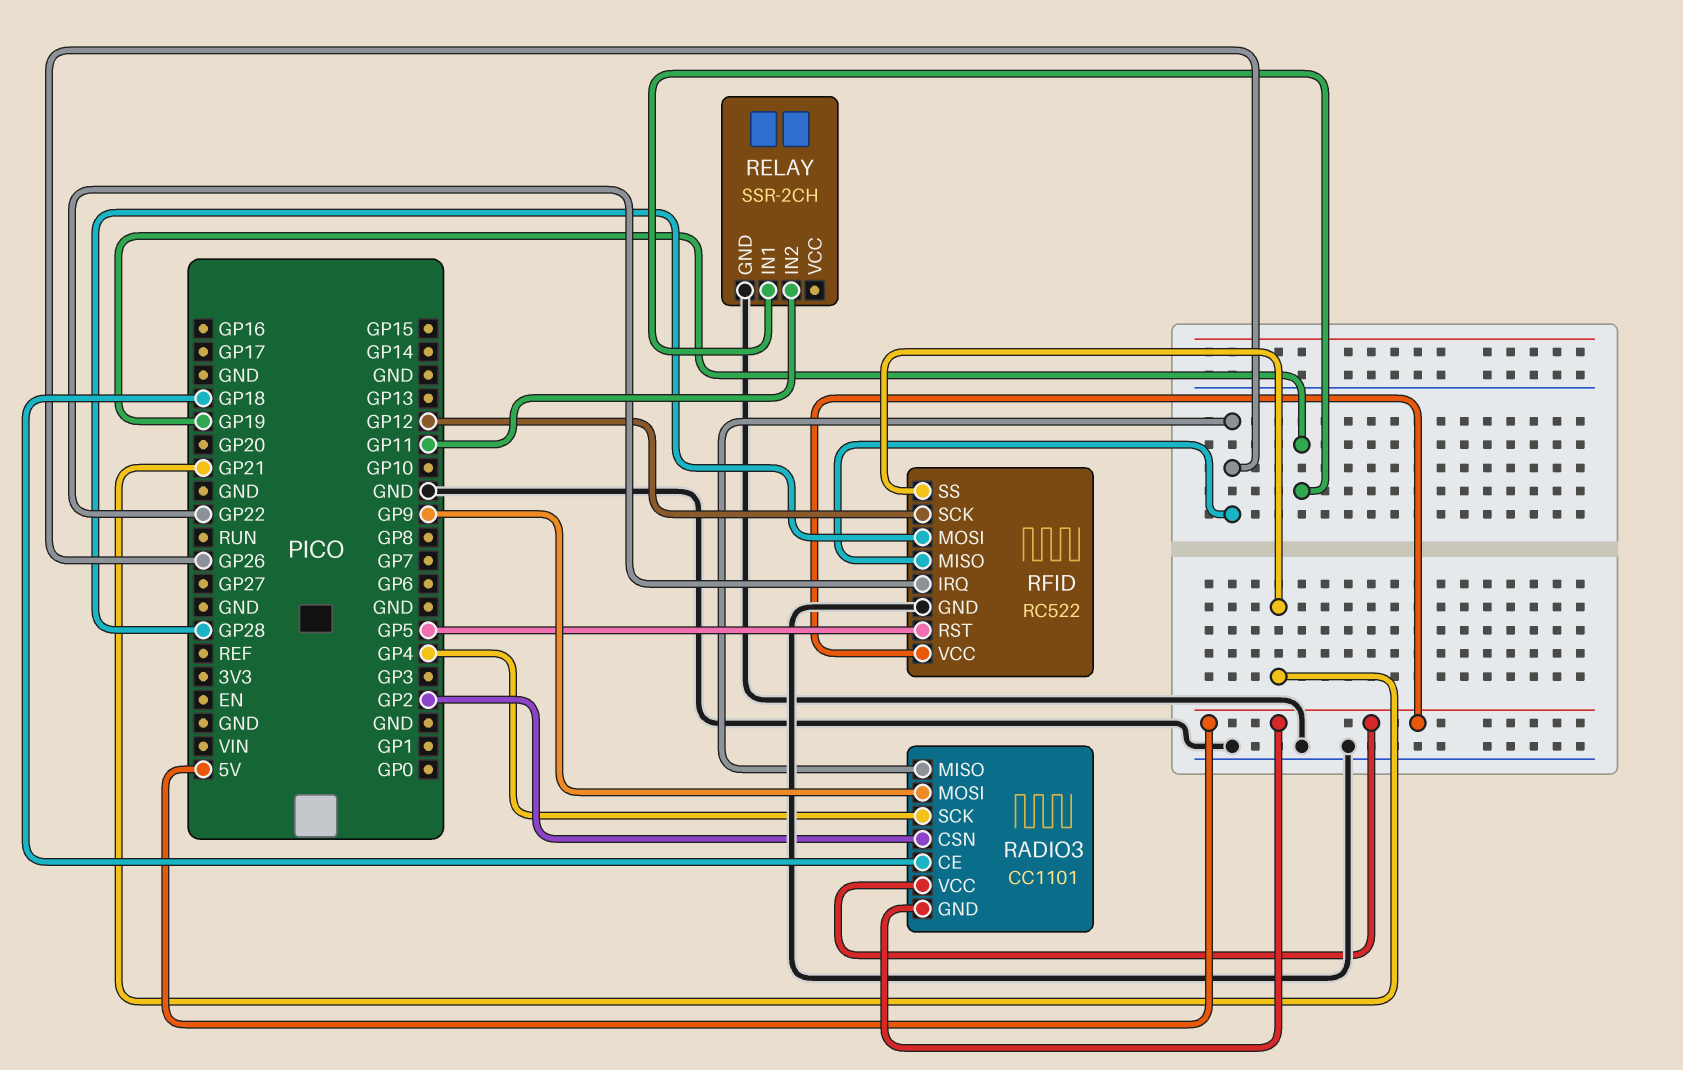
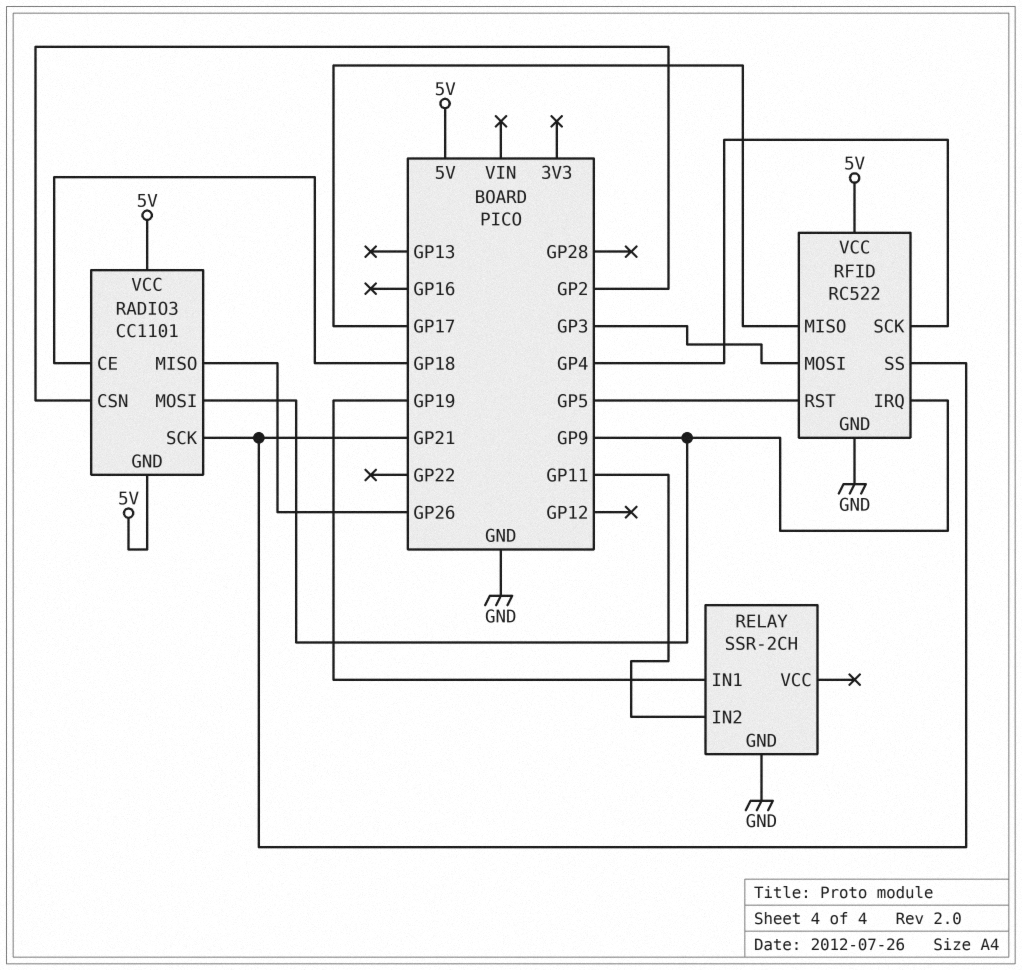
RADIO3 pin SCK: GP4 -> GP21
RFID pin IRQ: GP22 -> GP9
RFID pin MISO: GP26 -> GP17
RFID pin MOSI: GP28 -> GP3
RFID pin SCK: GP12 -> GP4

